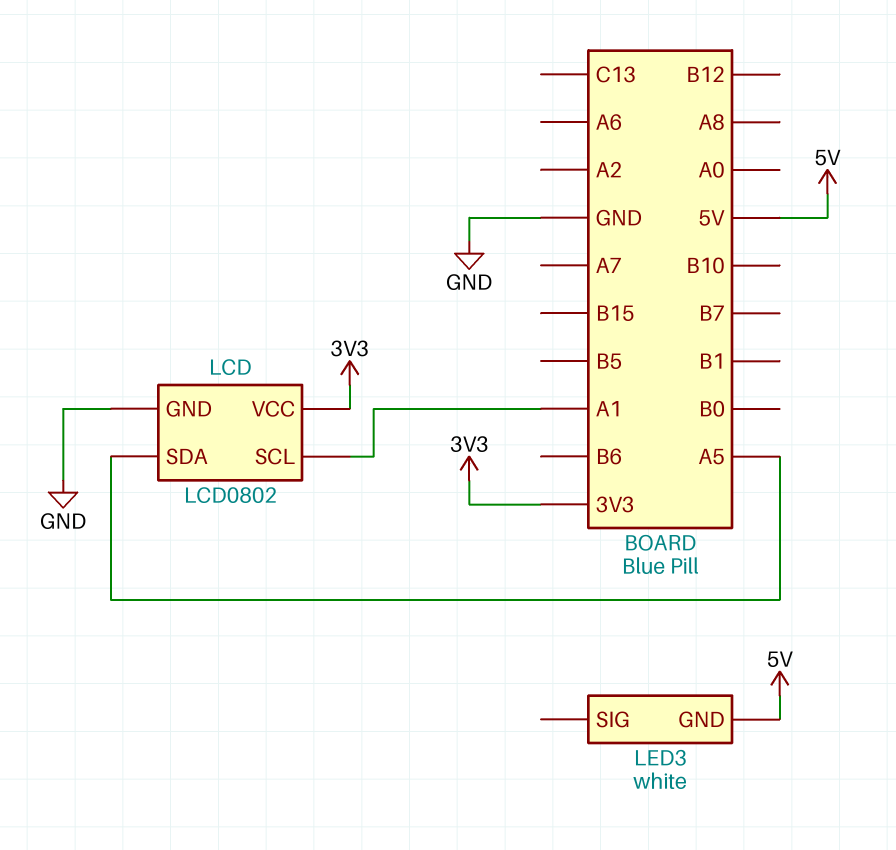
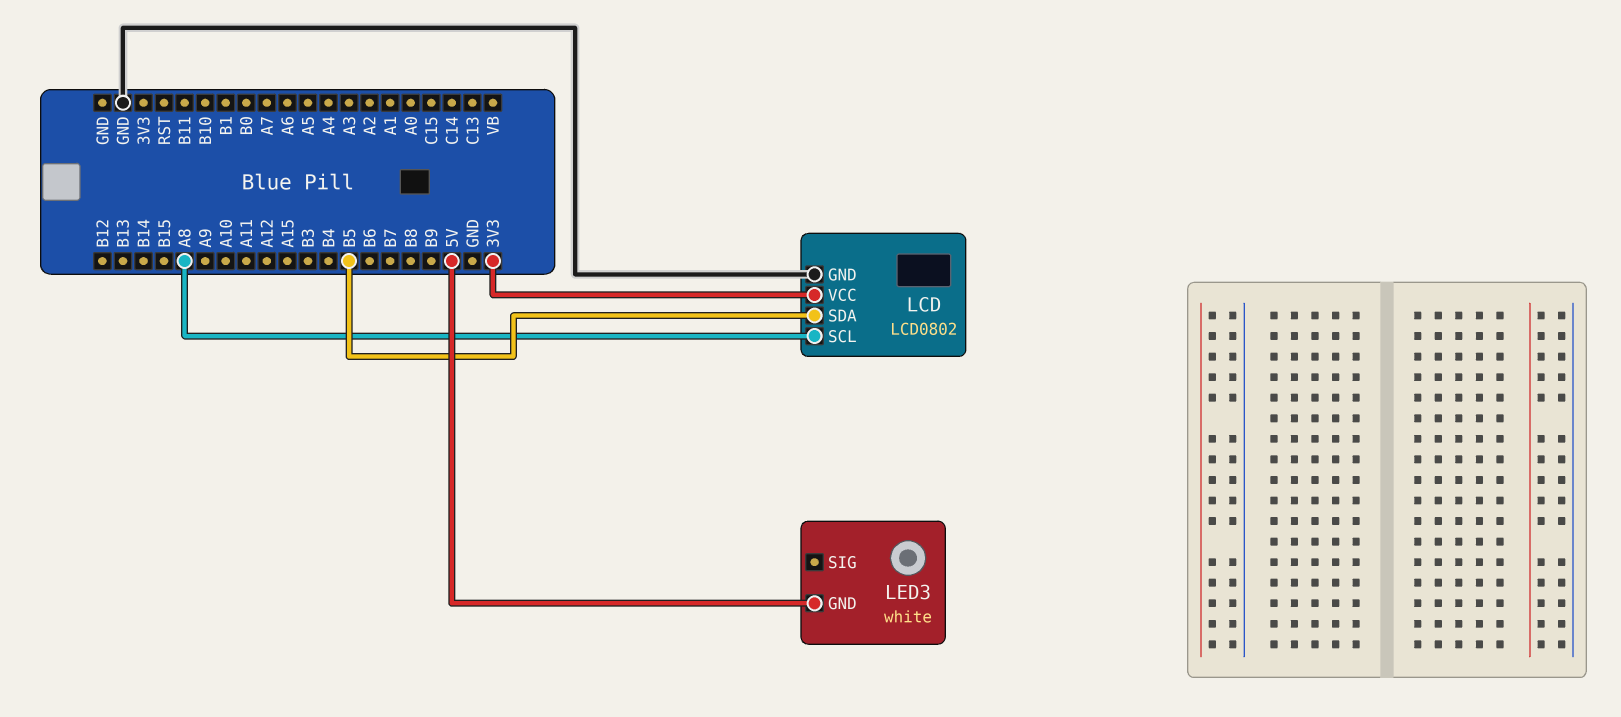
LCD pin SCL: A1 -> A8
LCD pin SDA: A5 -> B5

